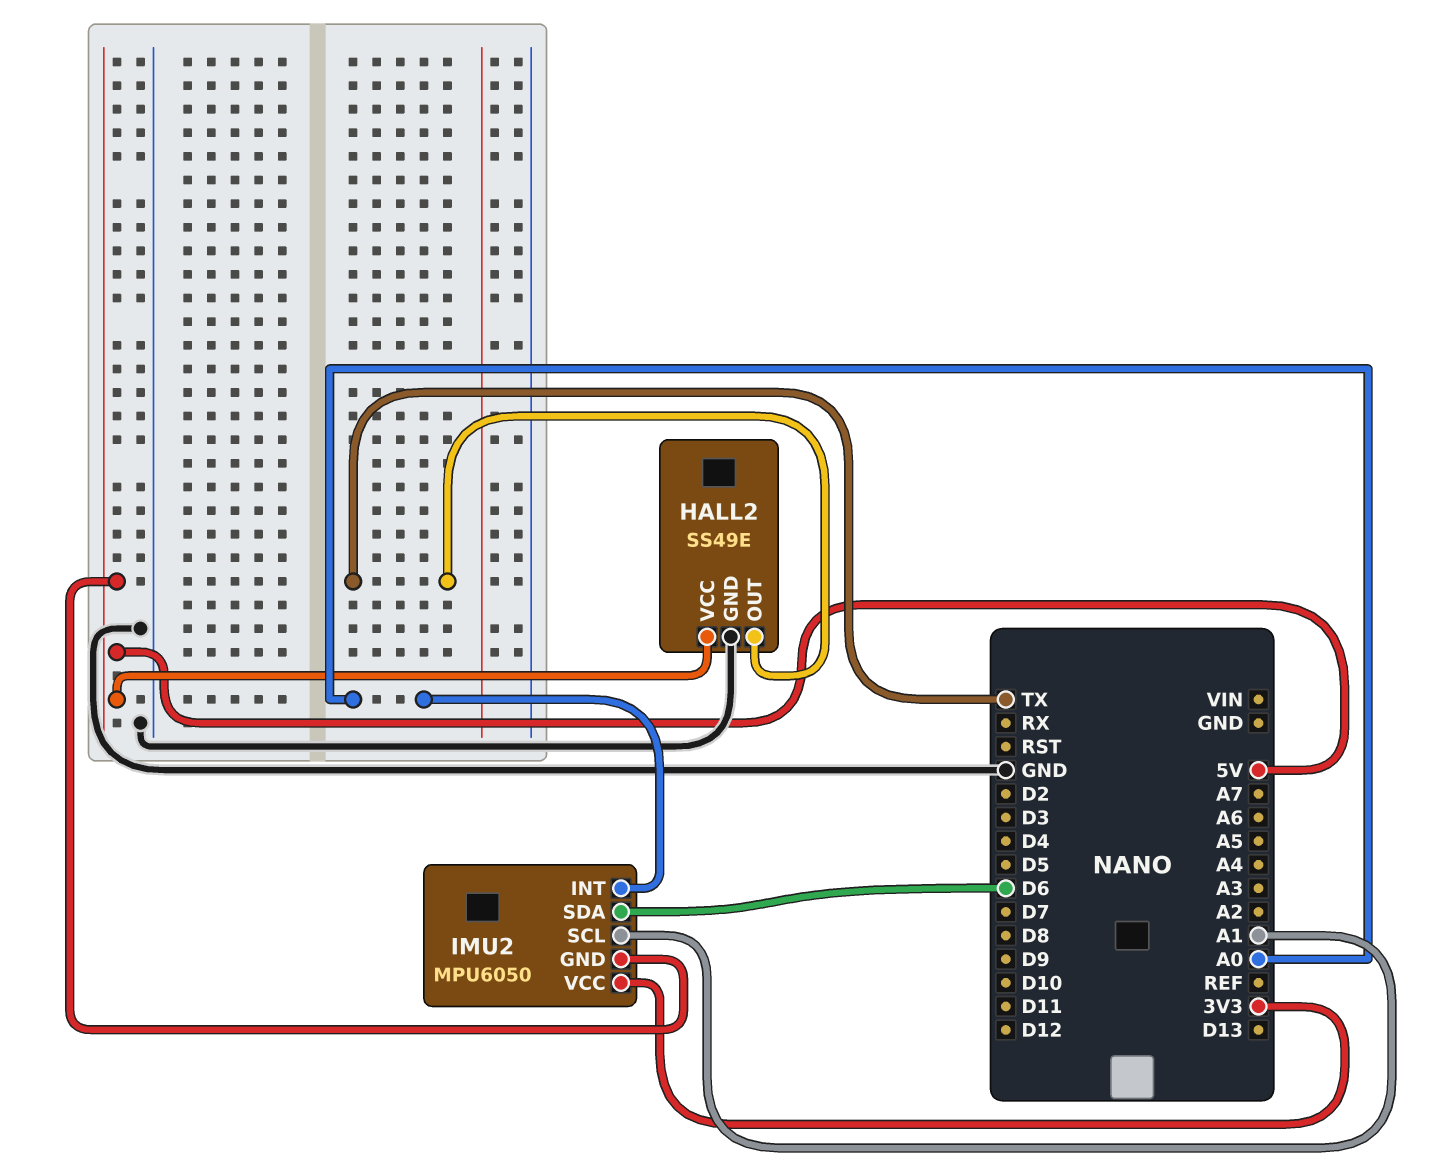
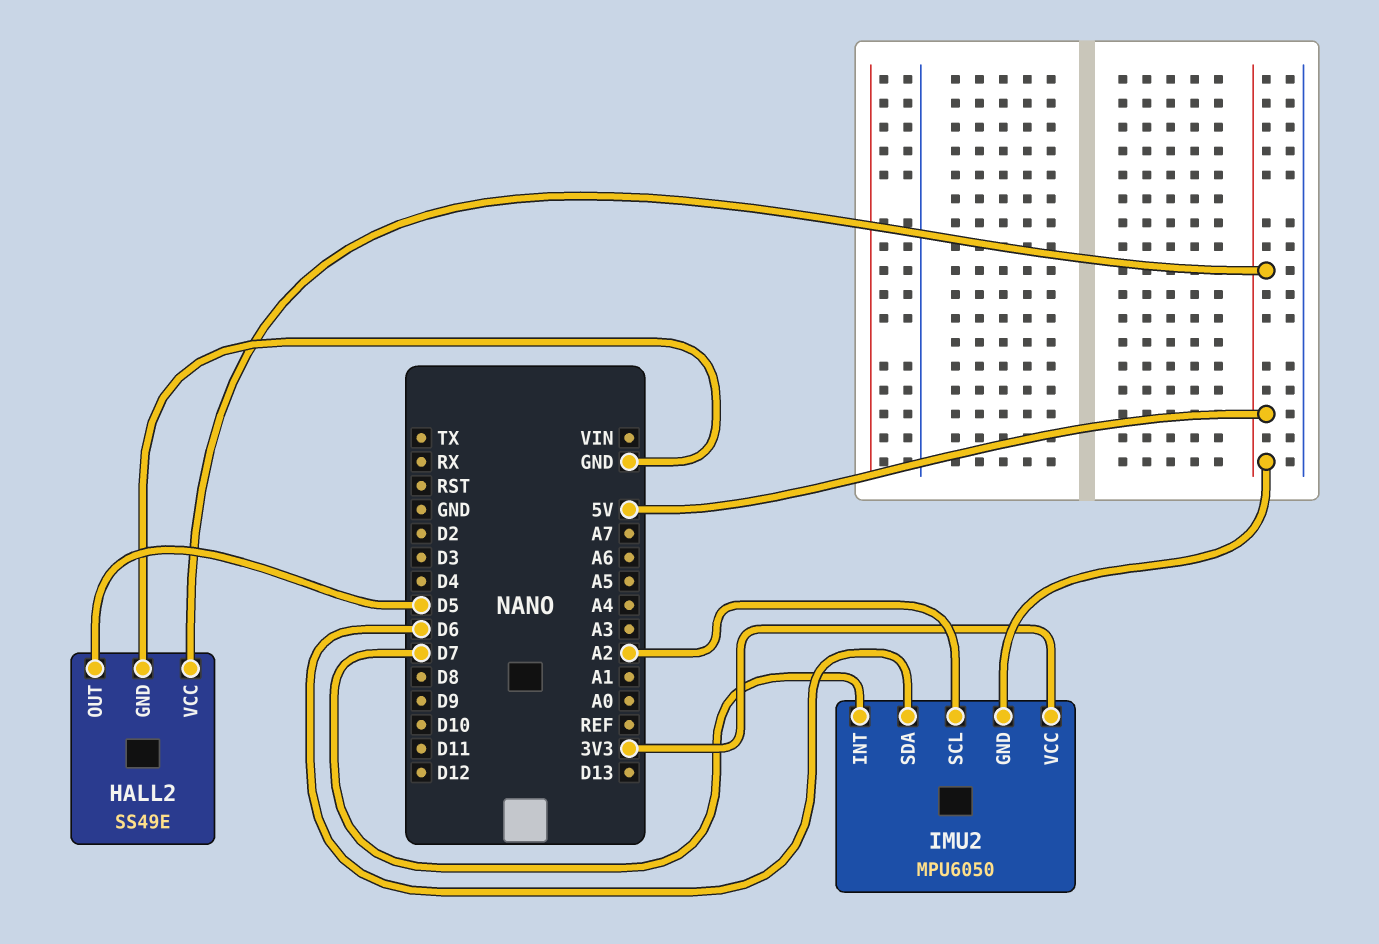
HALL2 pin OUT: TX -> D5
IMU2 pin INT: A0 -> D7
IMU2 pin SCL: A1 -> A2

